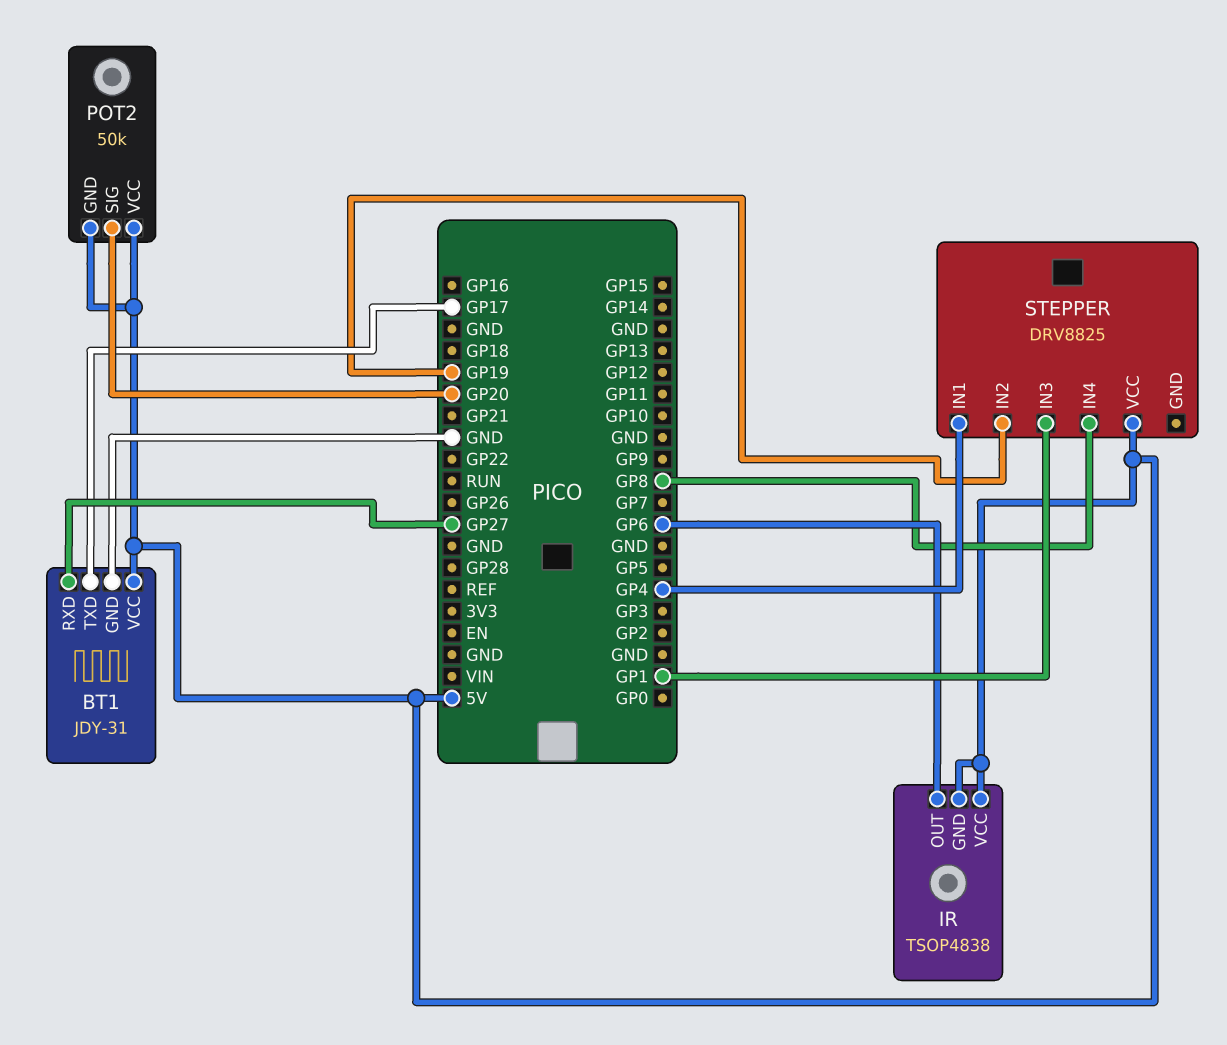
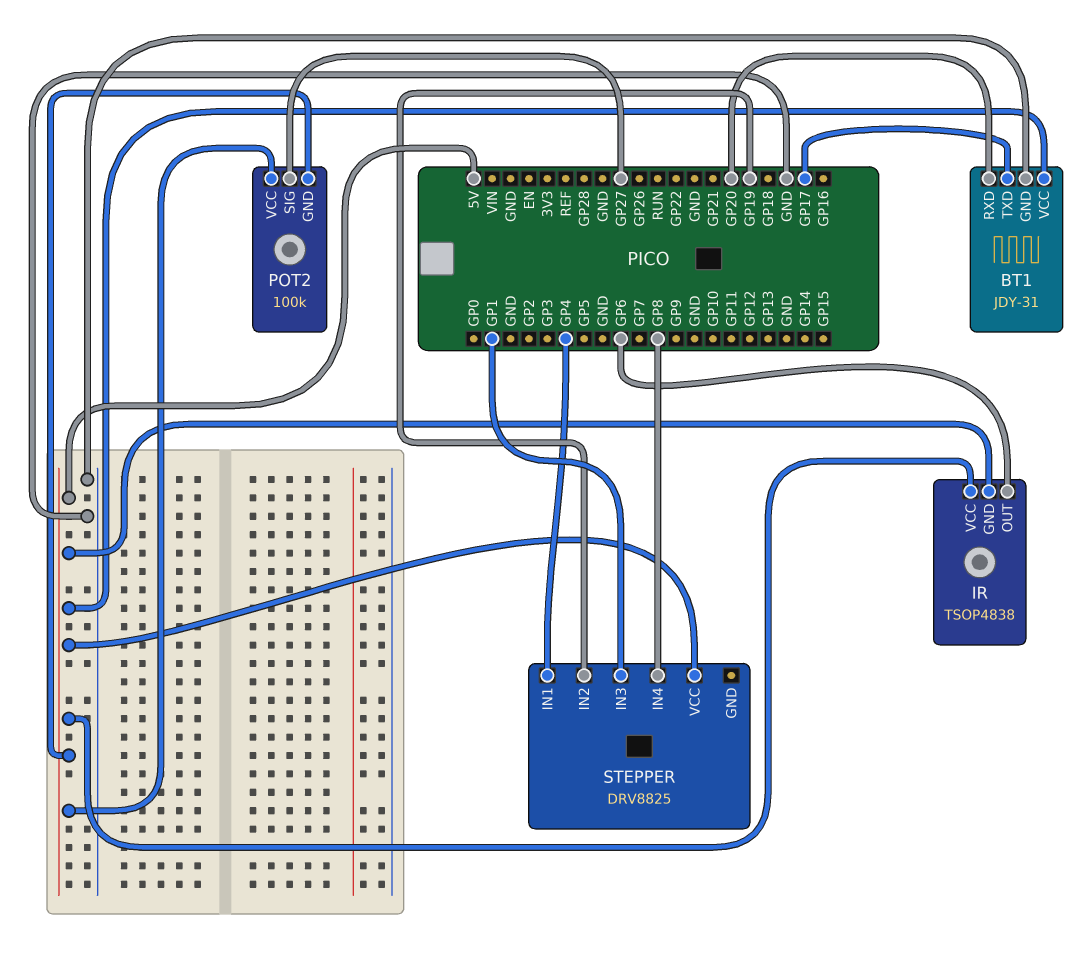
BT1 pin RXD: GP27 -> GP20
POT2: 50k -> 100k
POT2 pin SIG: GP20 -> GP27

